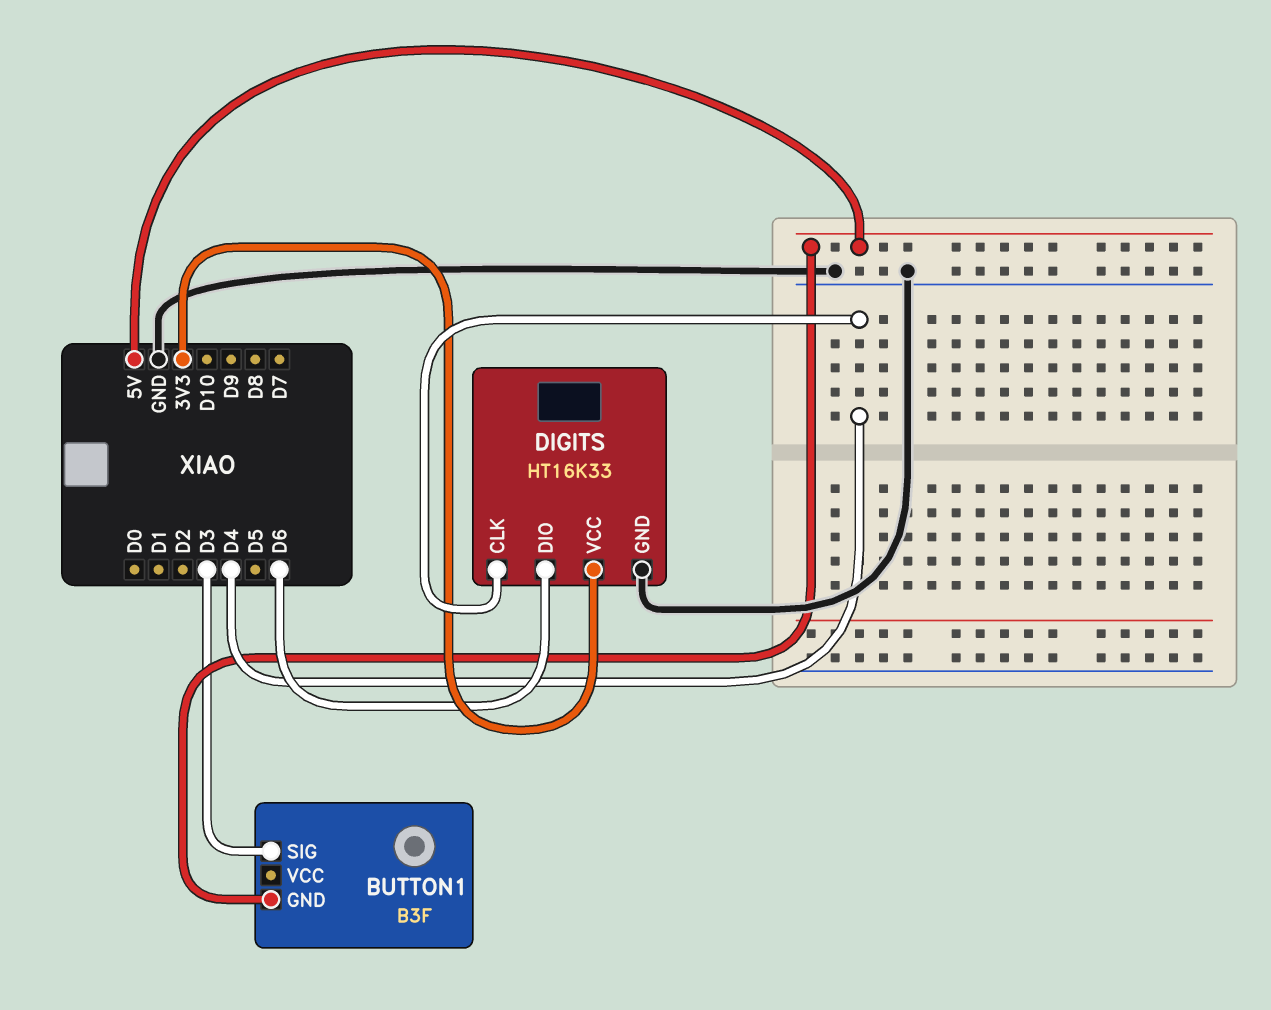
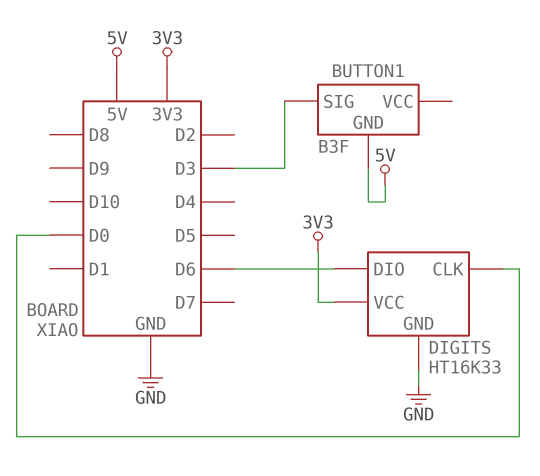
DIGITS pin CLK: D4 -> D0

